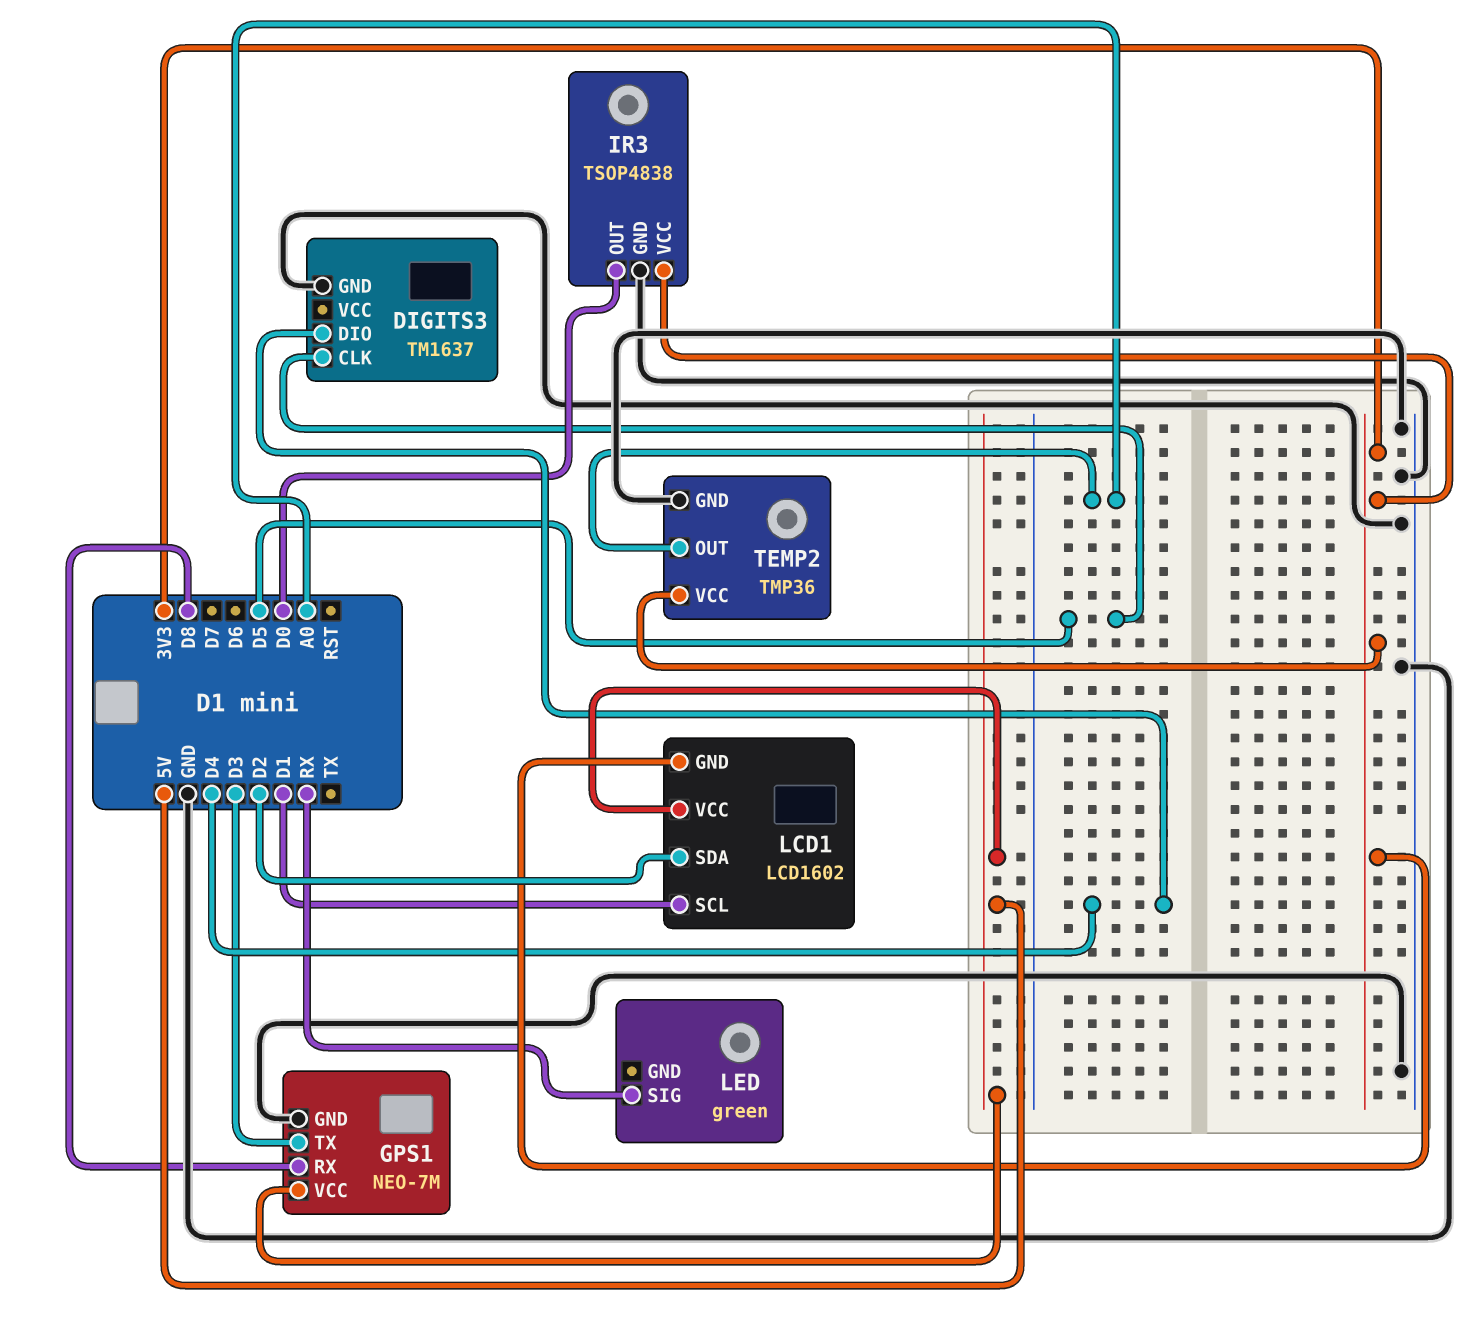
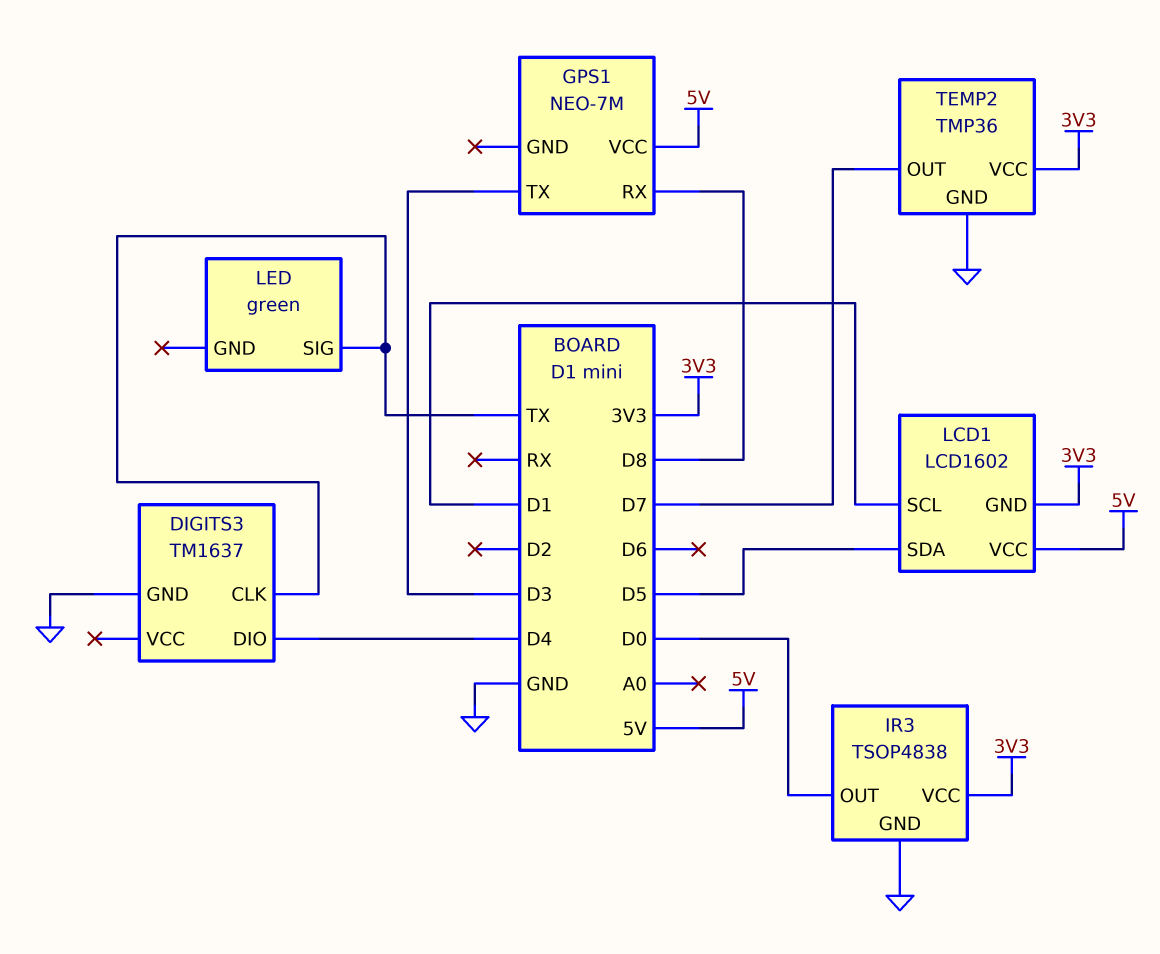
DIGITS3 pin CLK: D5 -> TX
GPS1 pin GND: GND -> none
LCD1 pin SDA: D2 -> D5
LED pin SIG: RX -> TX
TEMP2 pin OUT: A0 -> D7

